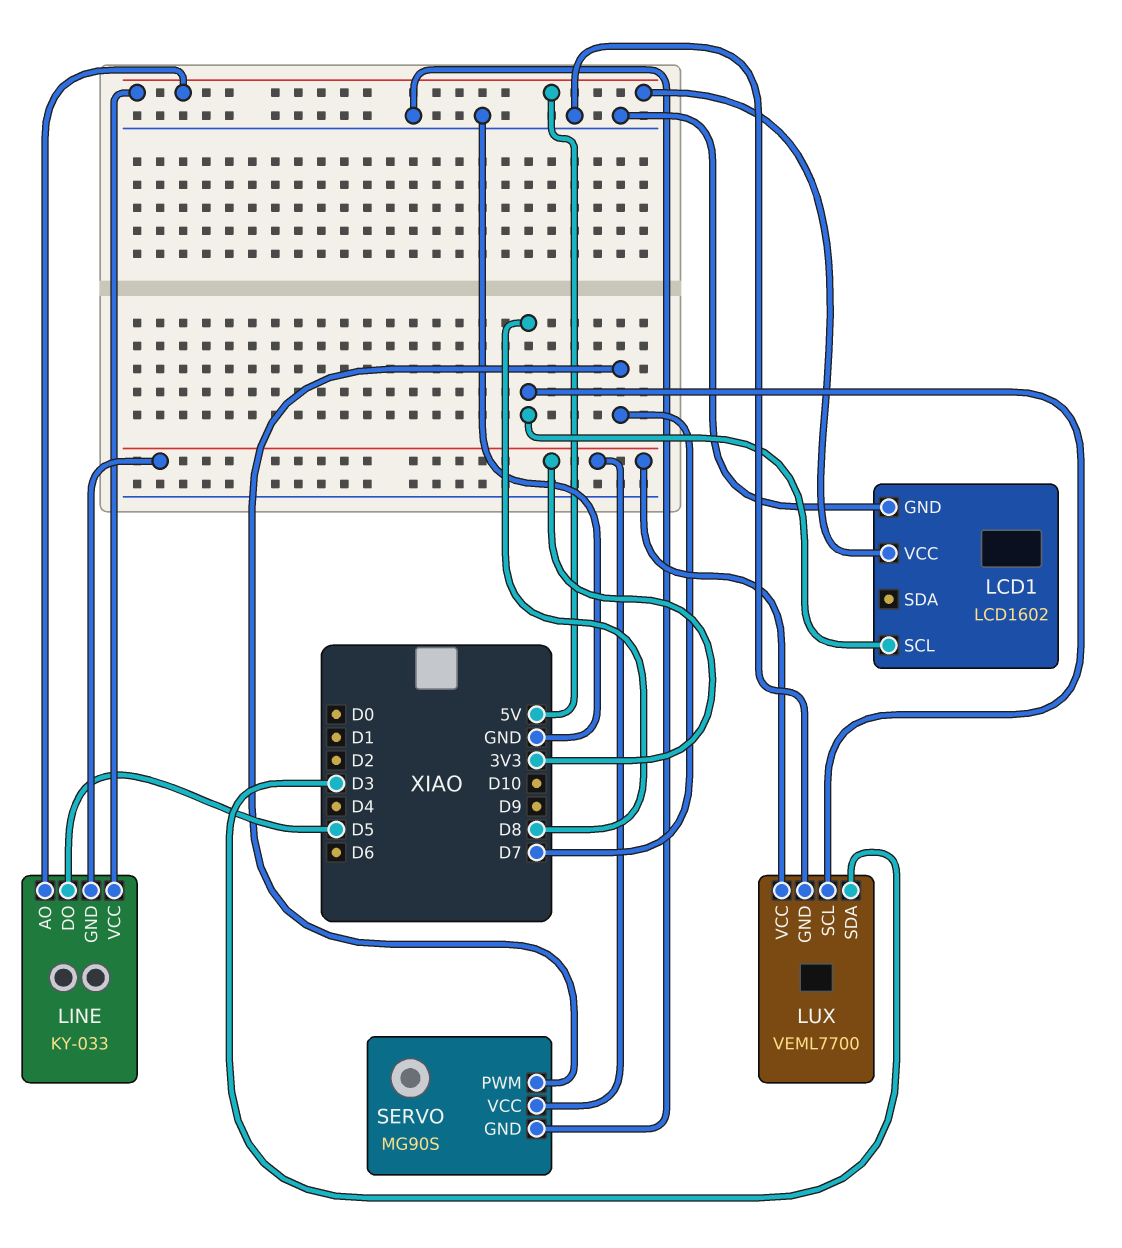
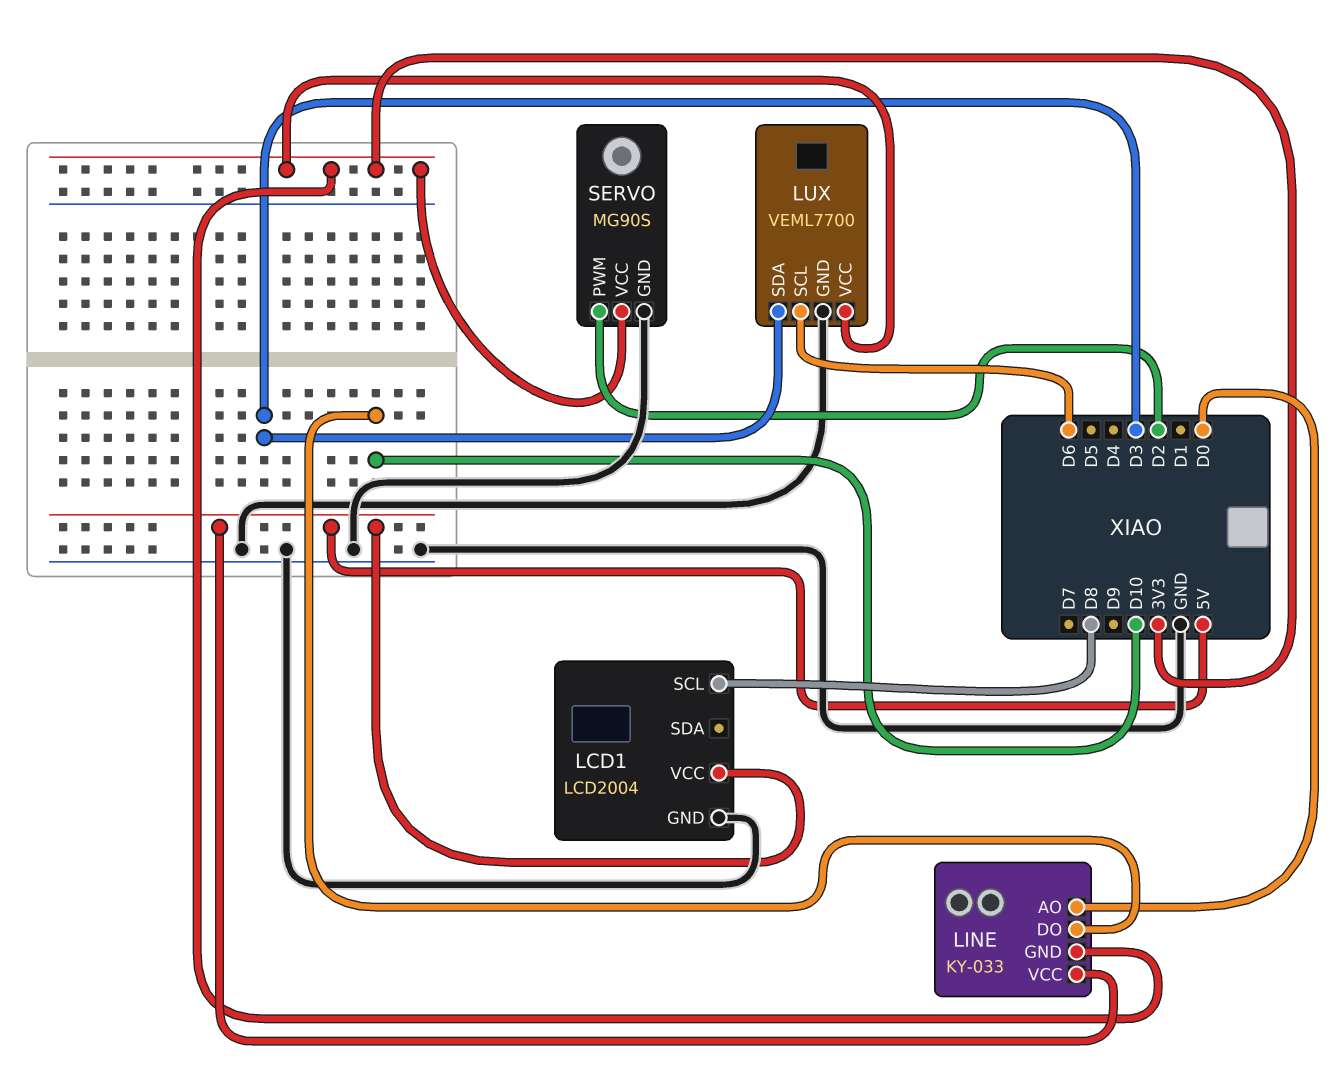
LCD1: LCD1602 -> LCD2004
LINE pin AO: 5V -> D0
LINE pin DO: D5 -> D10
LUX pin SCL: D8 -> D6
SERVO pin PWM: D7 -> D2

